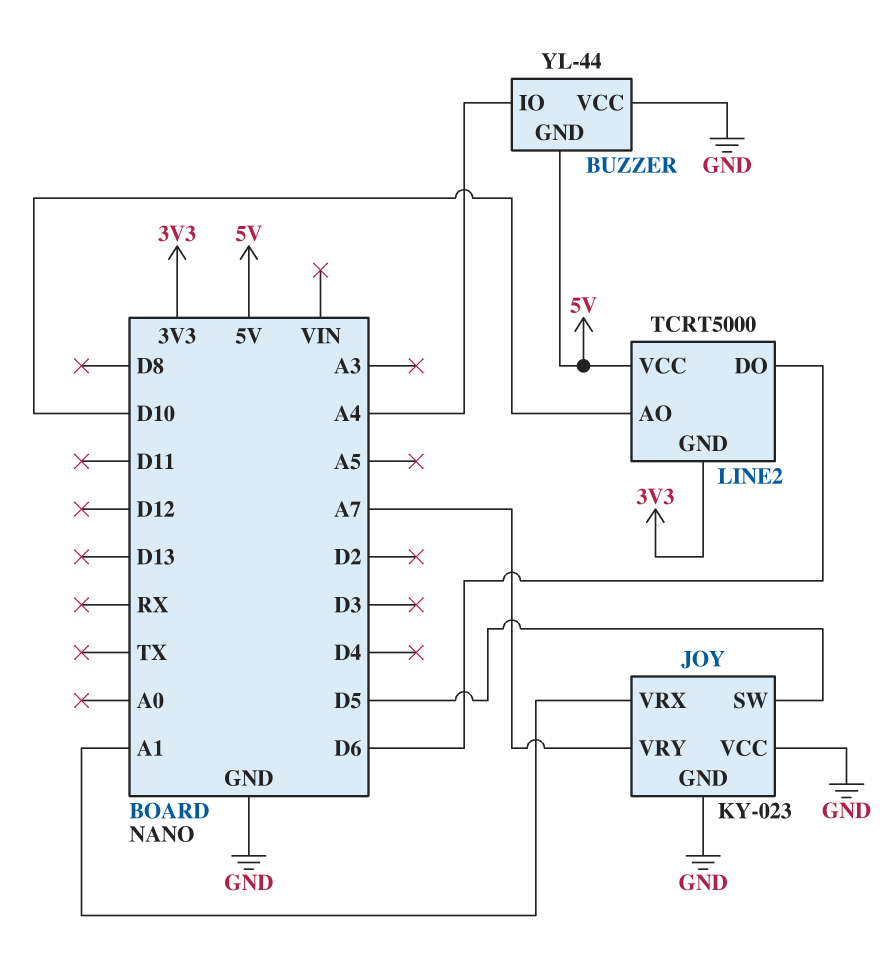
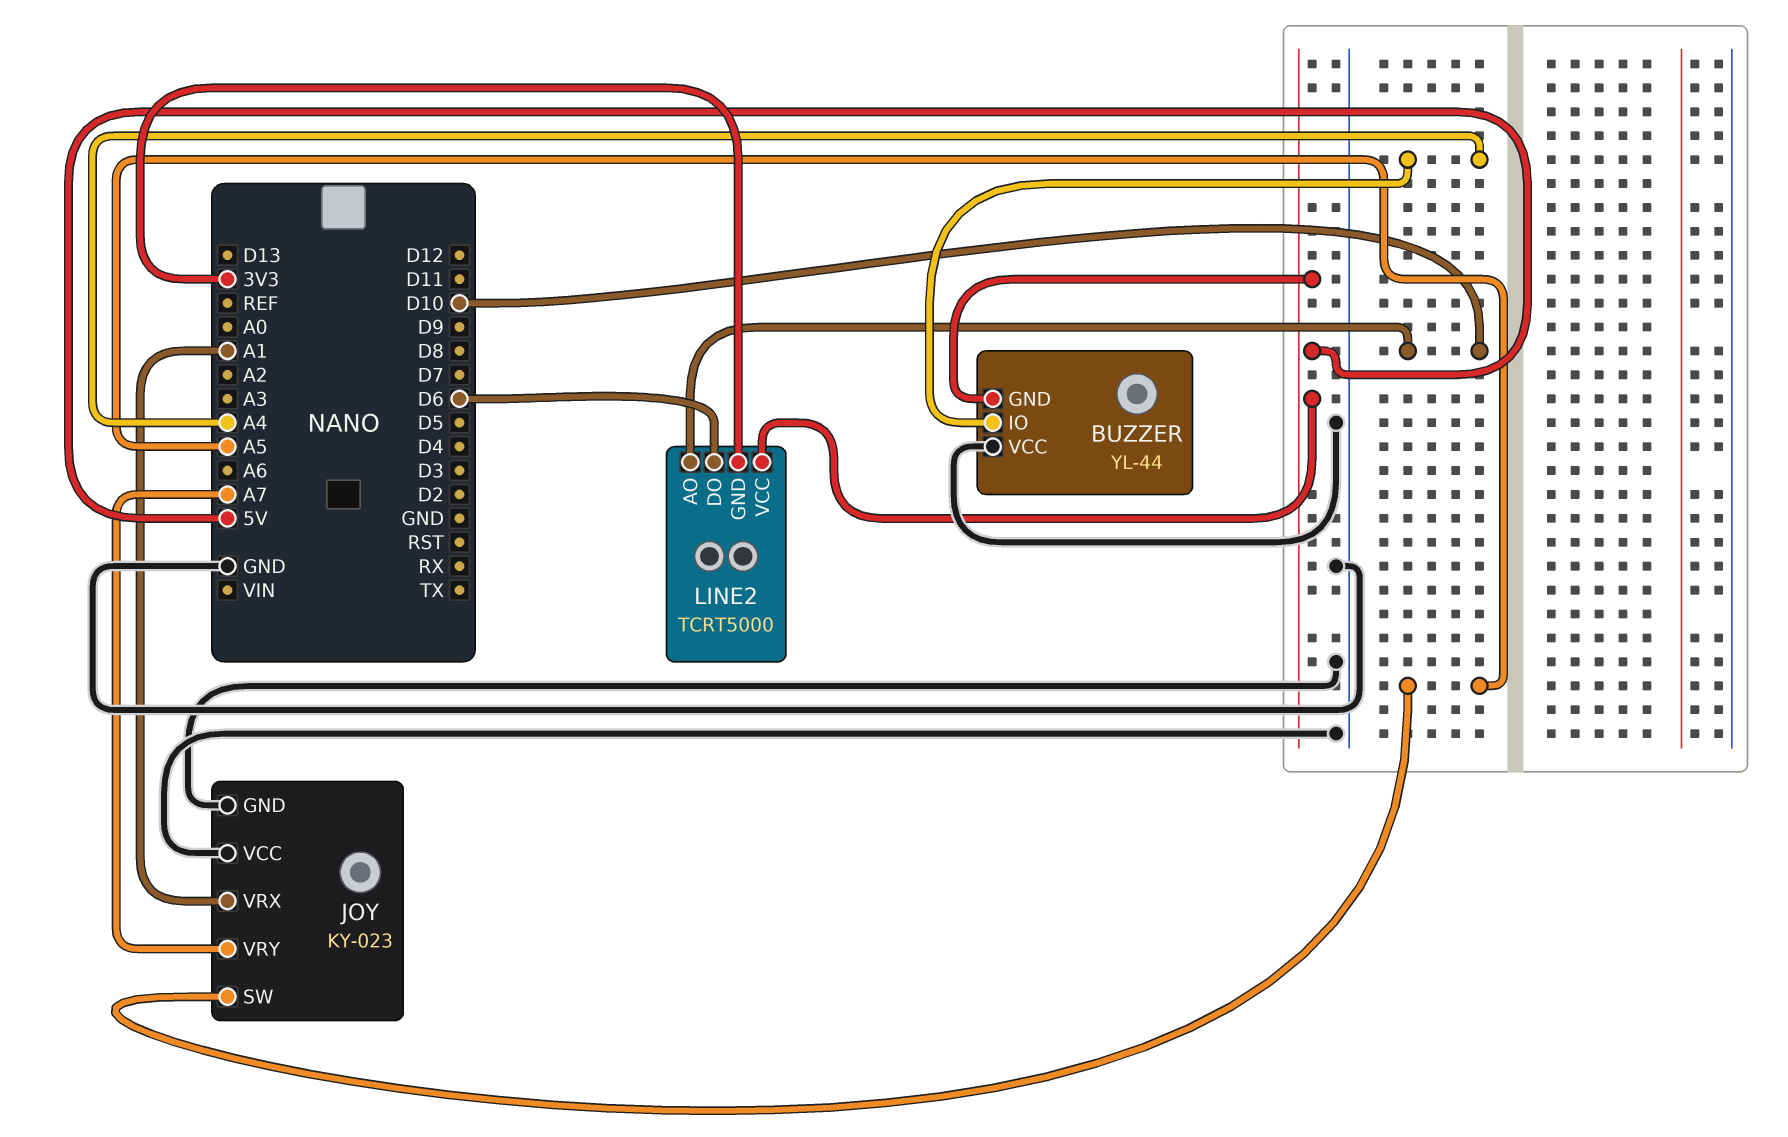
JOY pin SW: D5 -> A5

